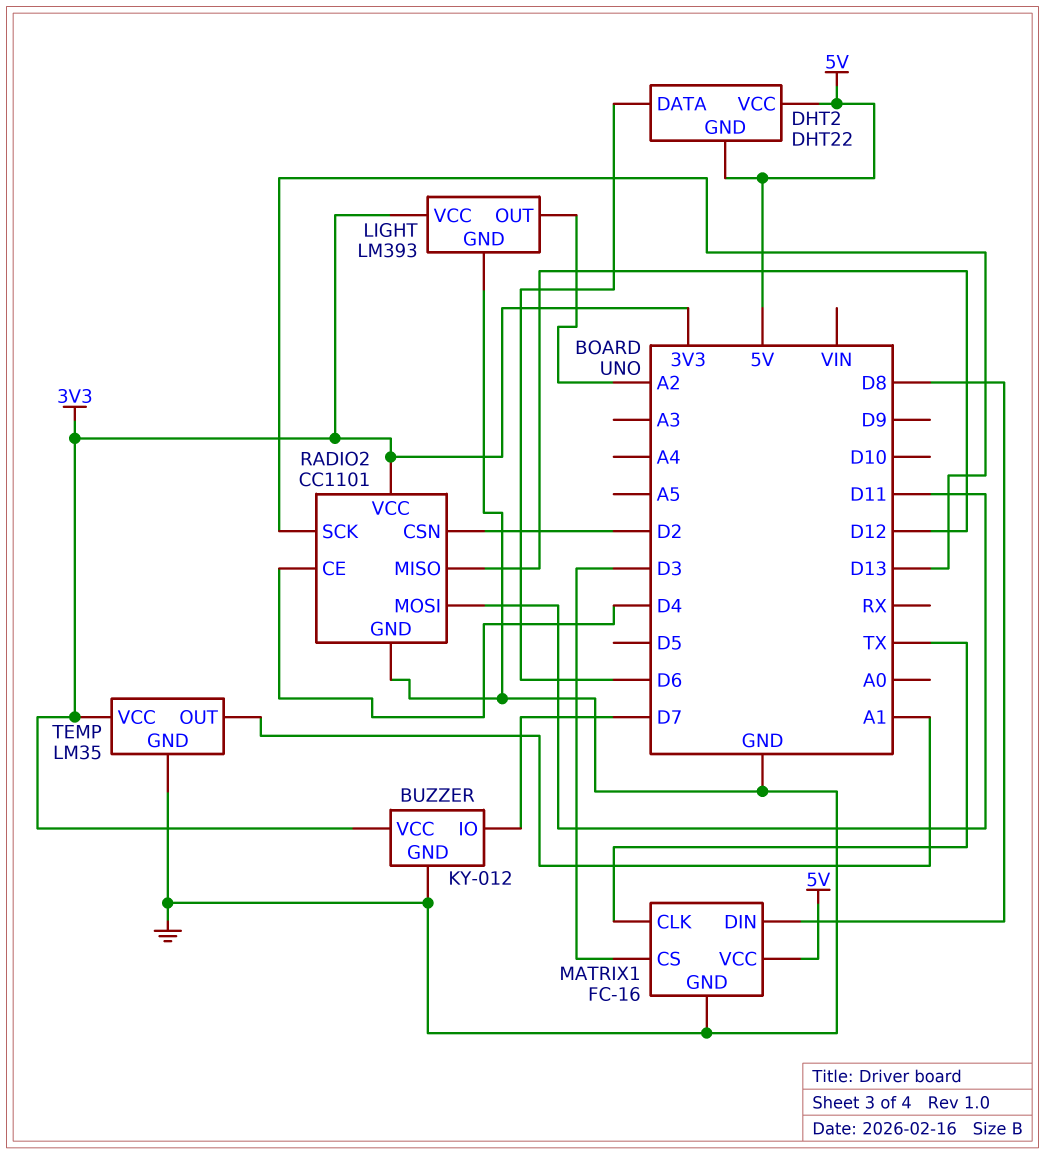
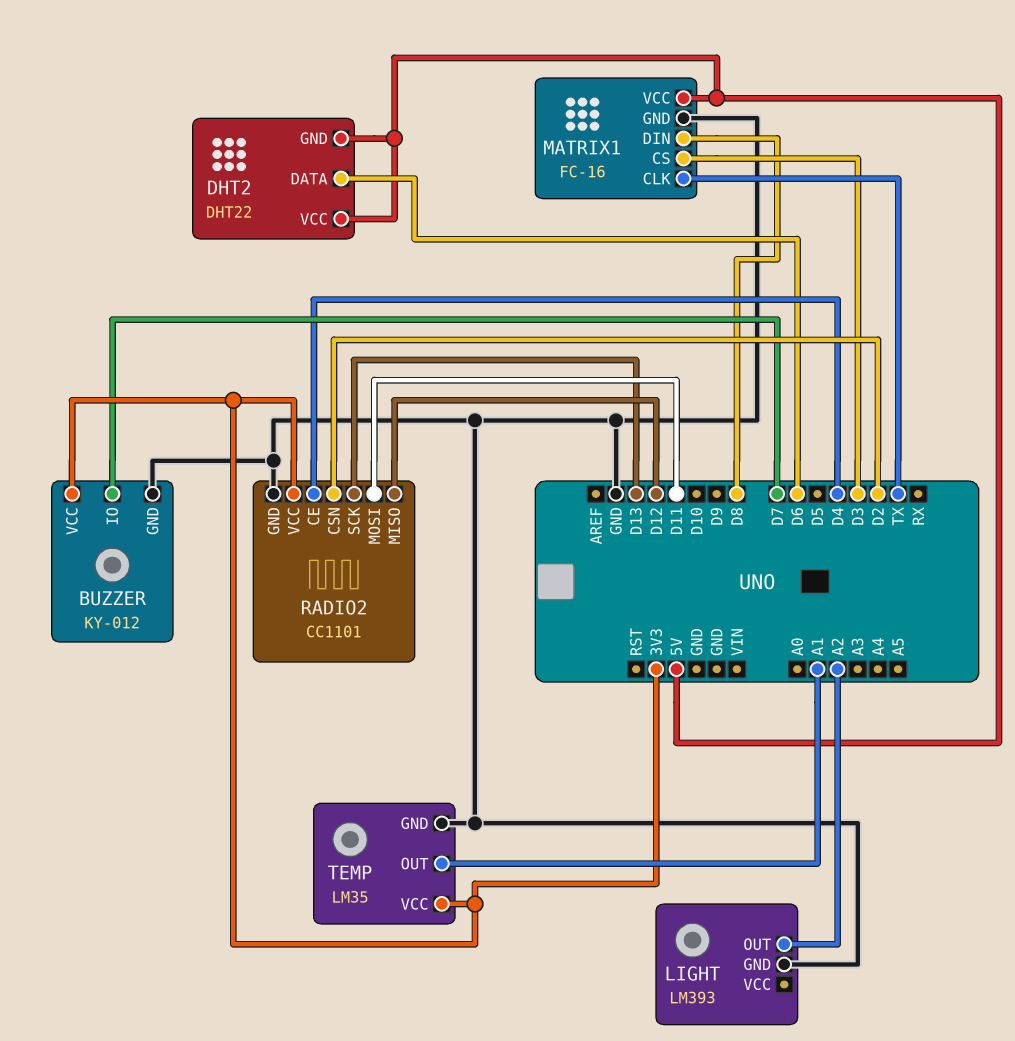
LIGHT pin VCC: 3V3 -> none

